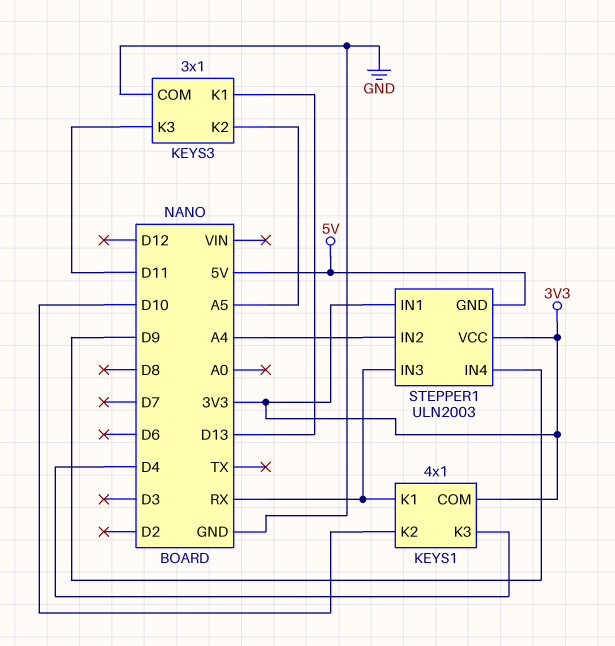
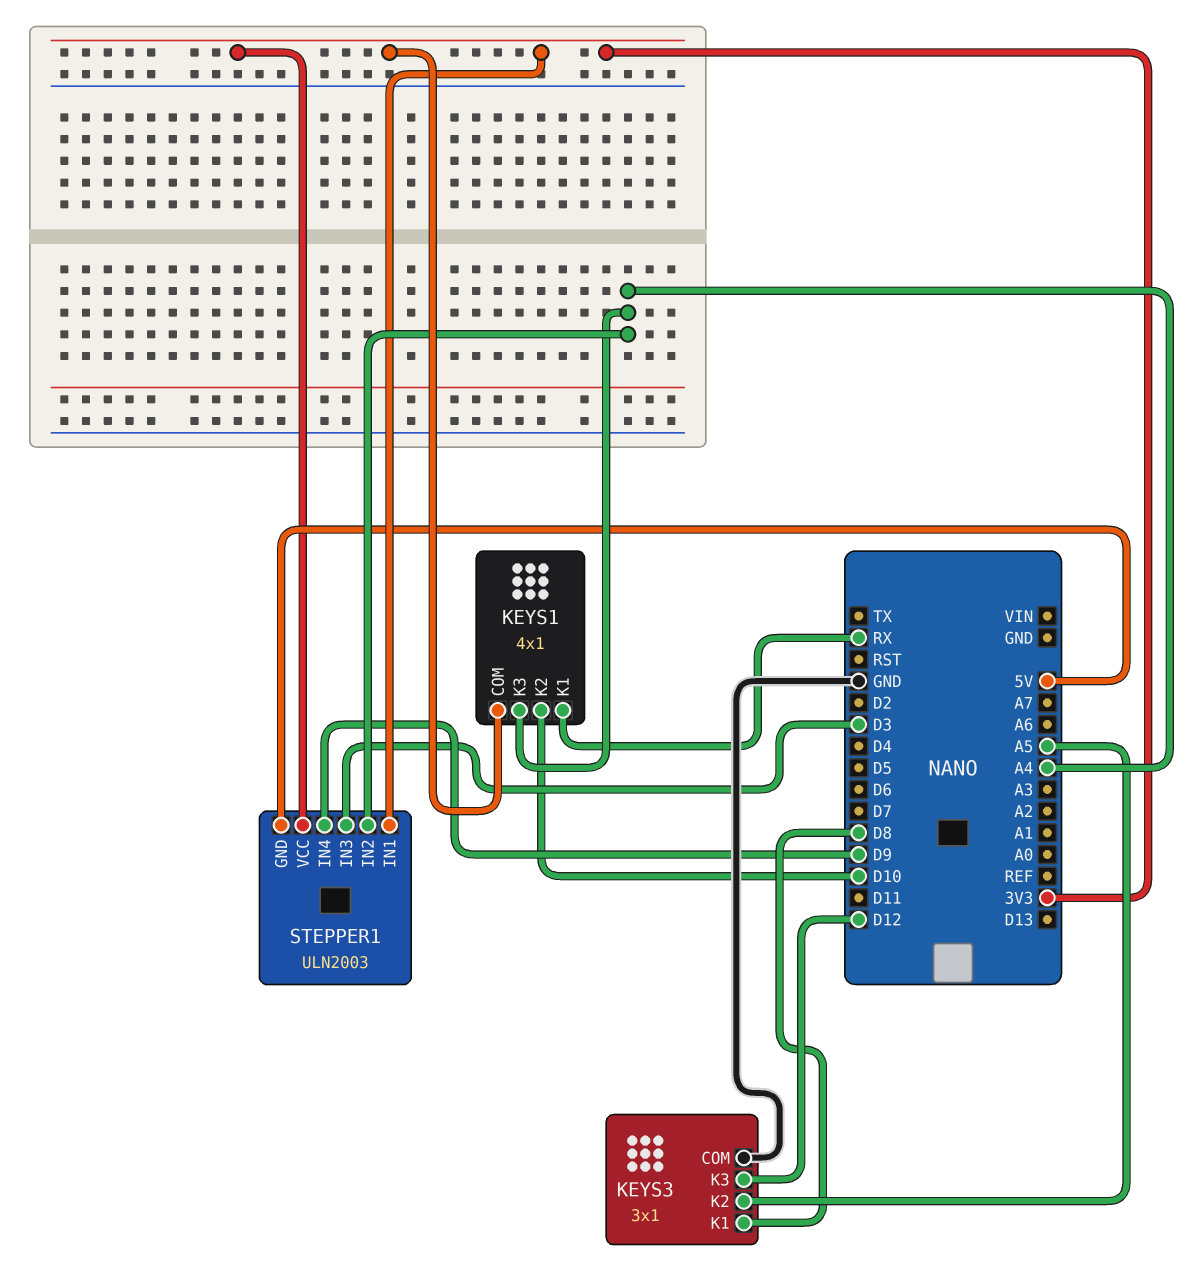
KEYS1 pin K3: D4 -> A4
KEYS3 pin K1: D13 -> D8
KEYS3 pin K3: D11 -> D12
STEPPER1 pin IN3: RX -> D3

